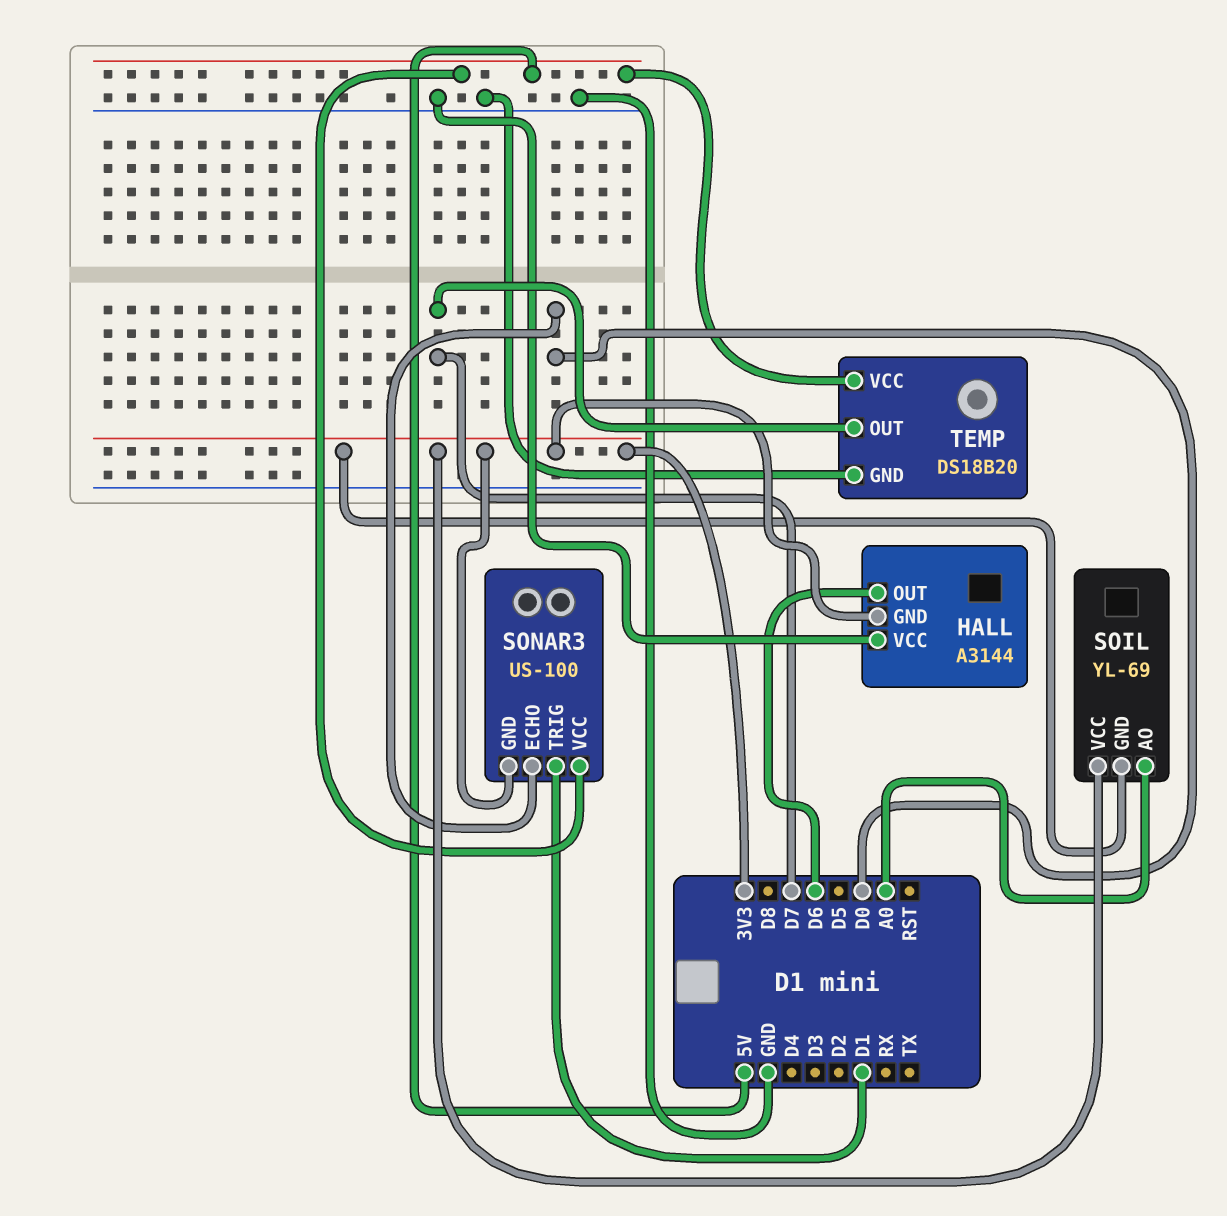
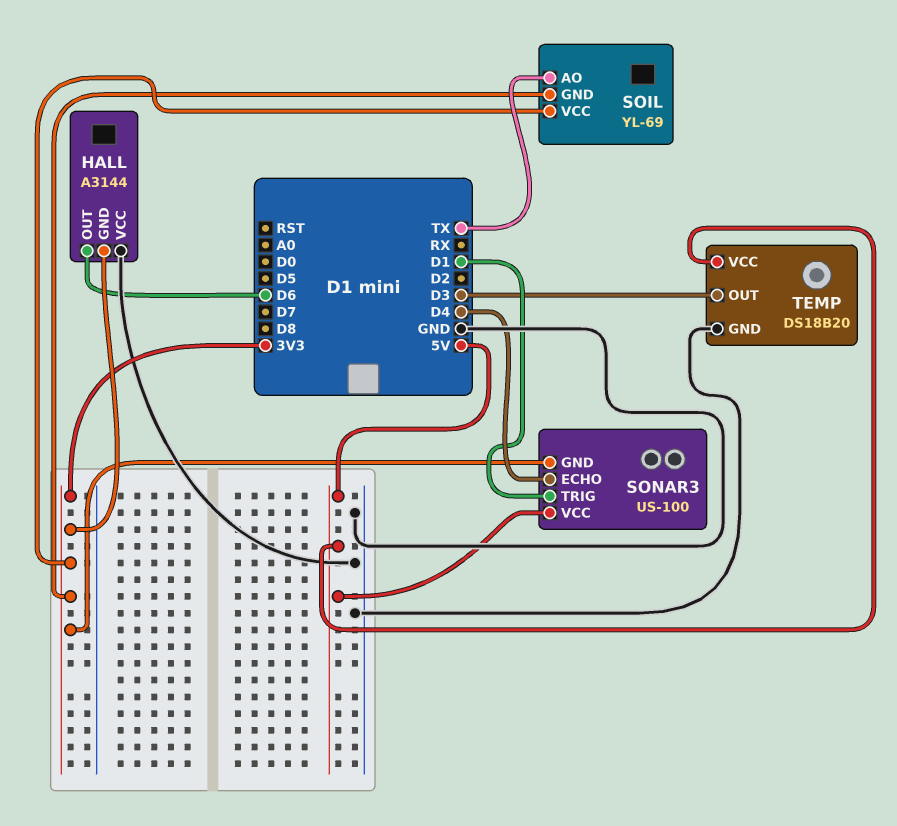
SOIL pin AO: A0 -> TX
SONAR3 pin ECHO: D0 -> D4
TEMP pin OUT: D7 -> D3

